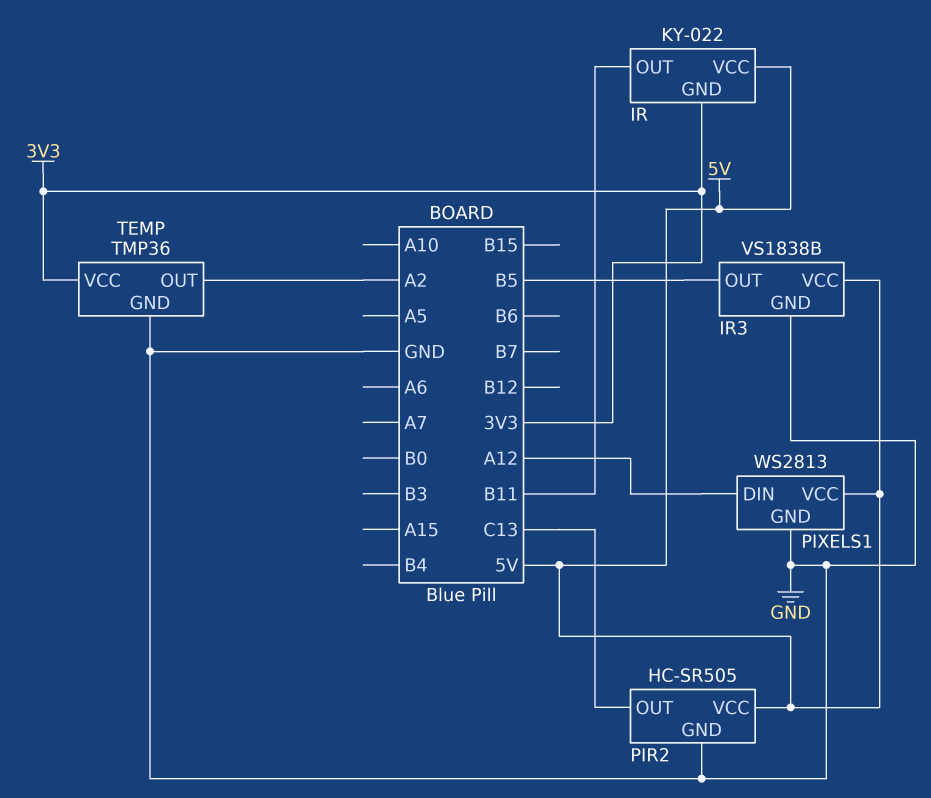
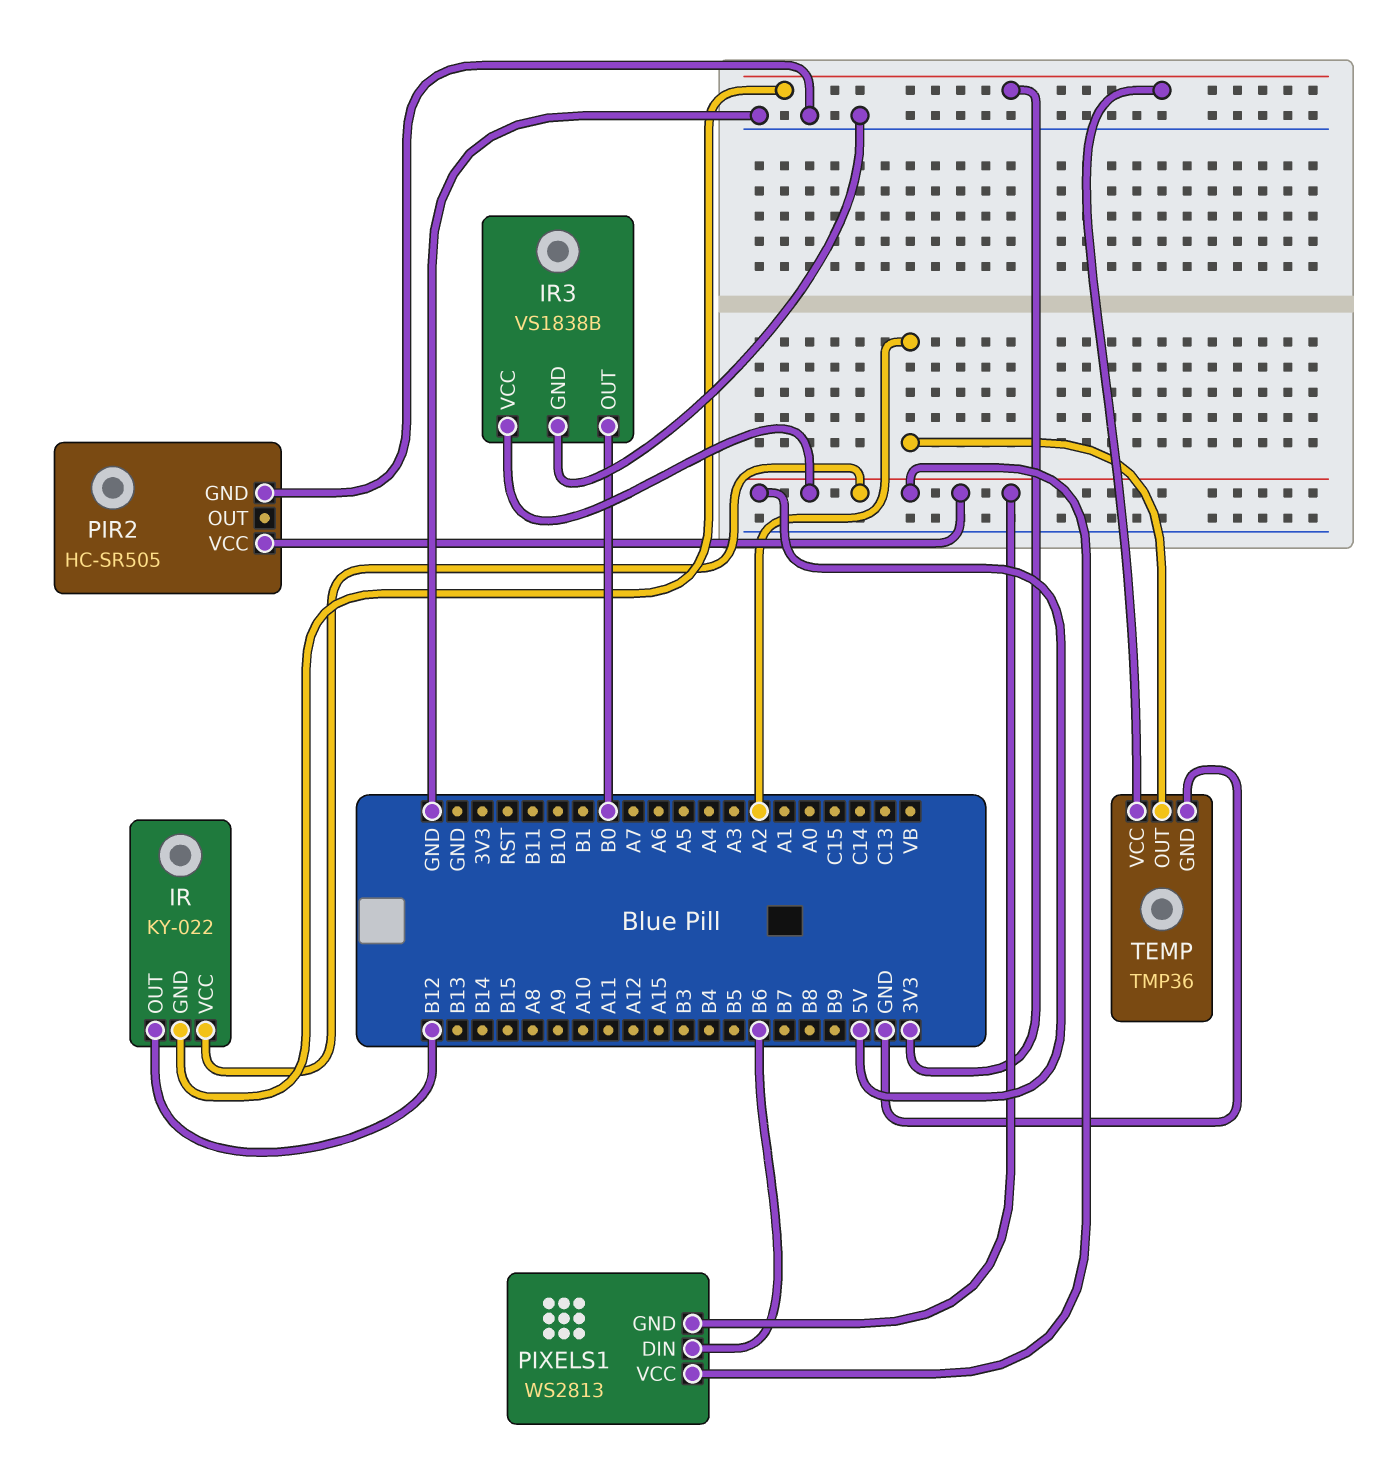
IR pin OUT: B11 -> B12
IR3 pin OUT: B5 -> B0
PIR2 pin OUT: C13 -> none
PIXELS1 pin DIN: A12 -> B6
PIXELS1 pin GND: GND -> 5V

